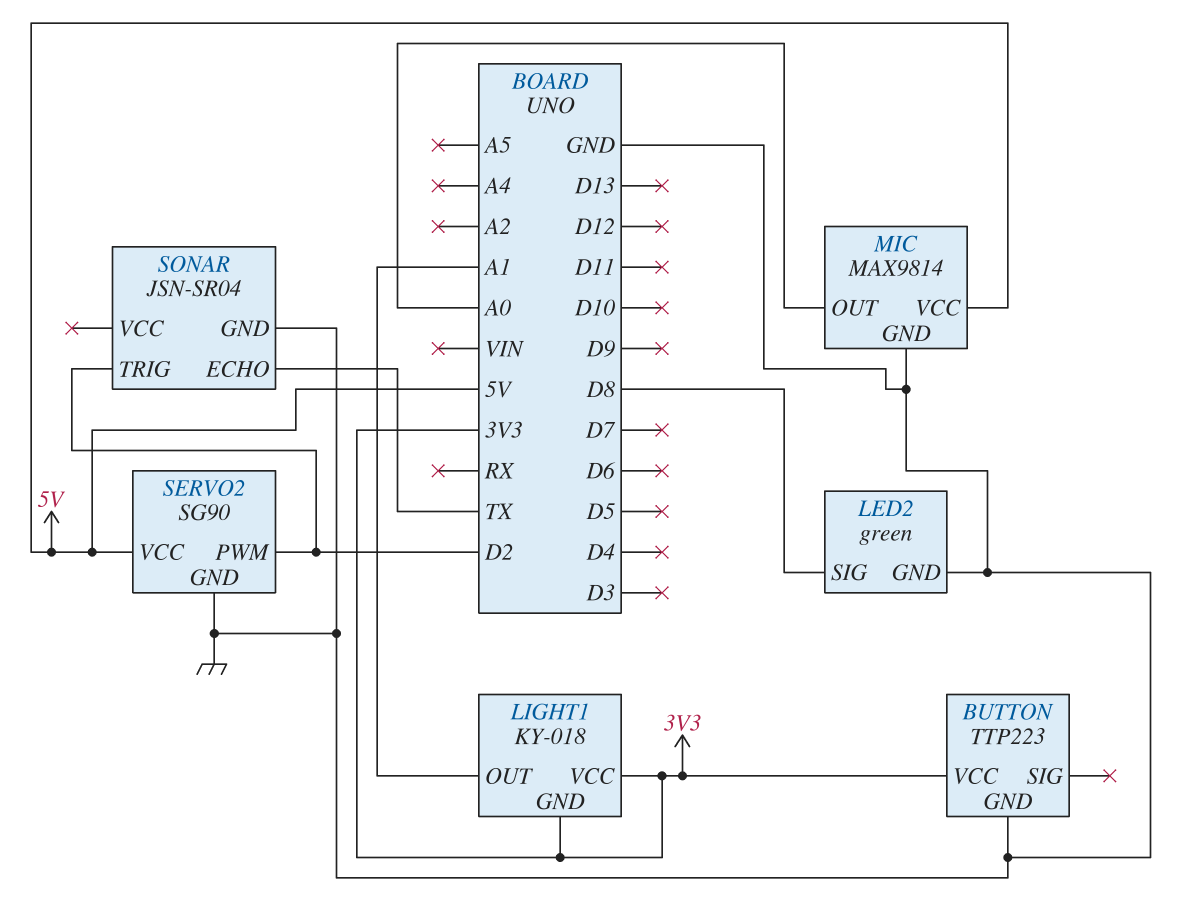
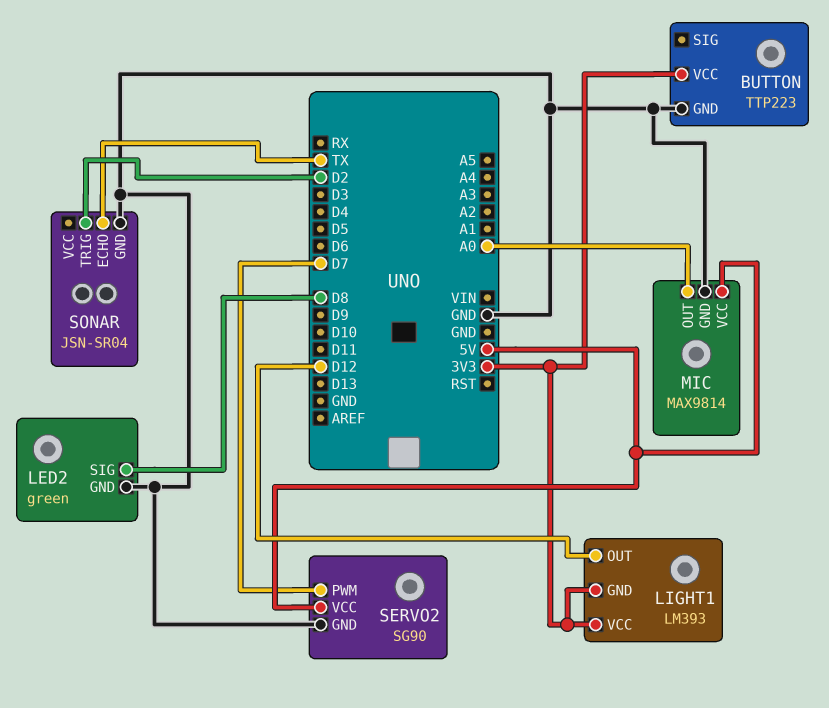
LIGHT1: KY-018 -> LM393
LIGHT1 pin OUT: A1 -> D12
SERVO2 pin PWM: D2 -> D7

